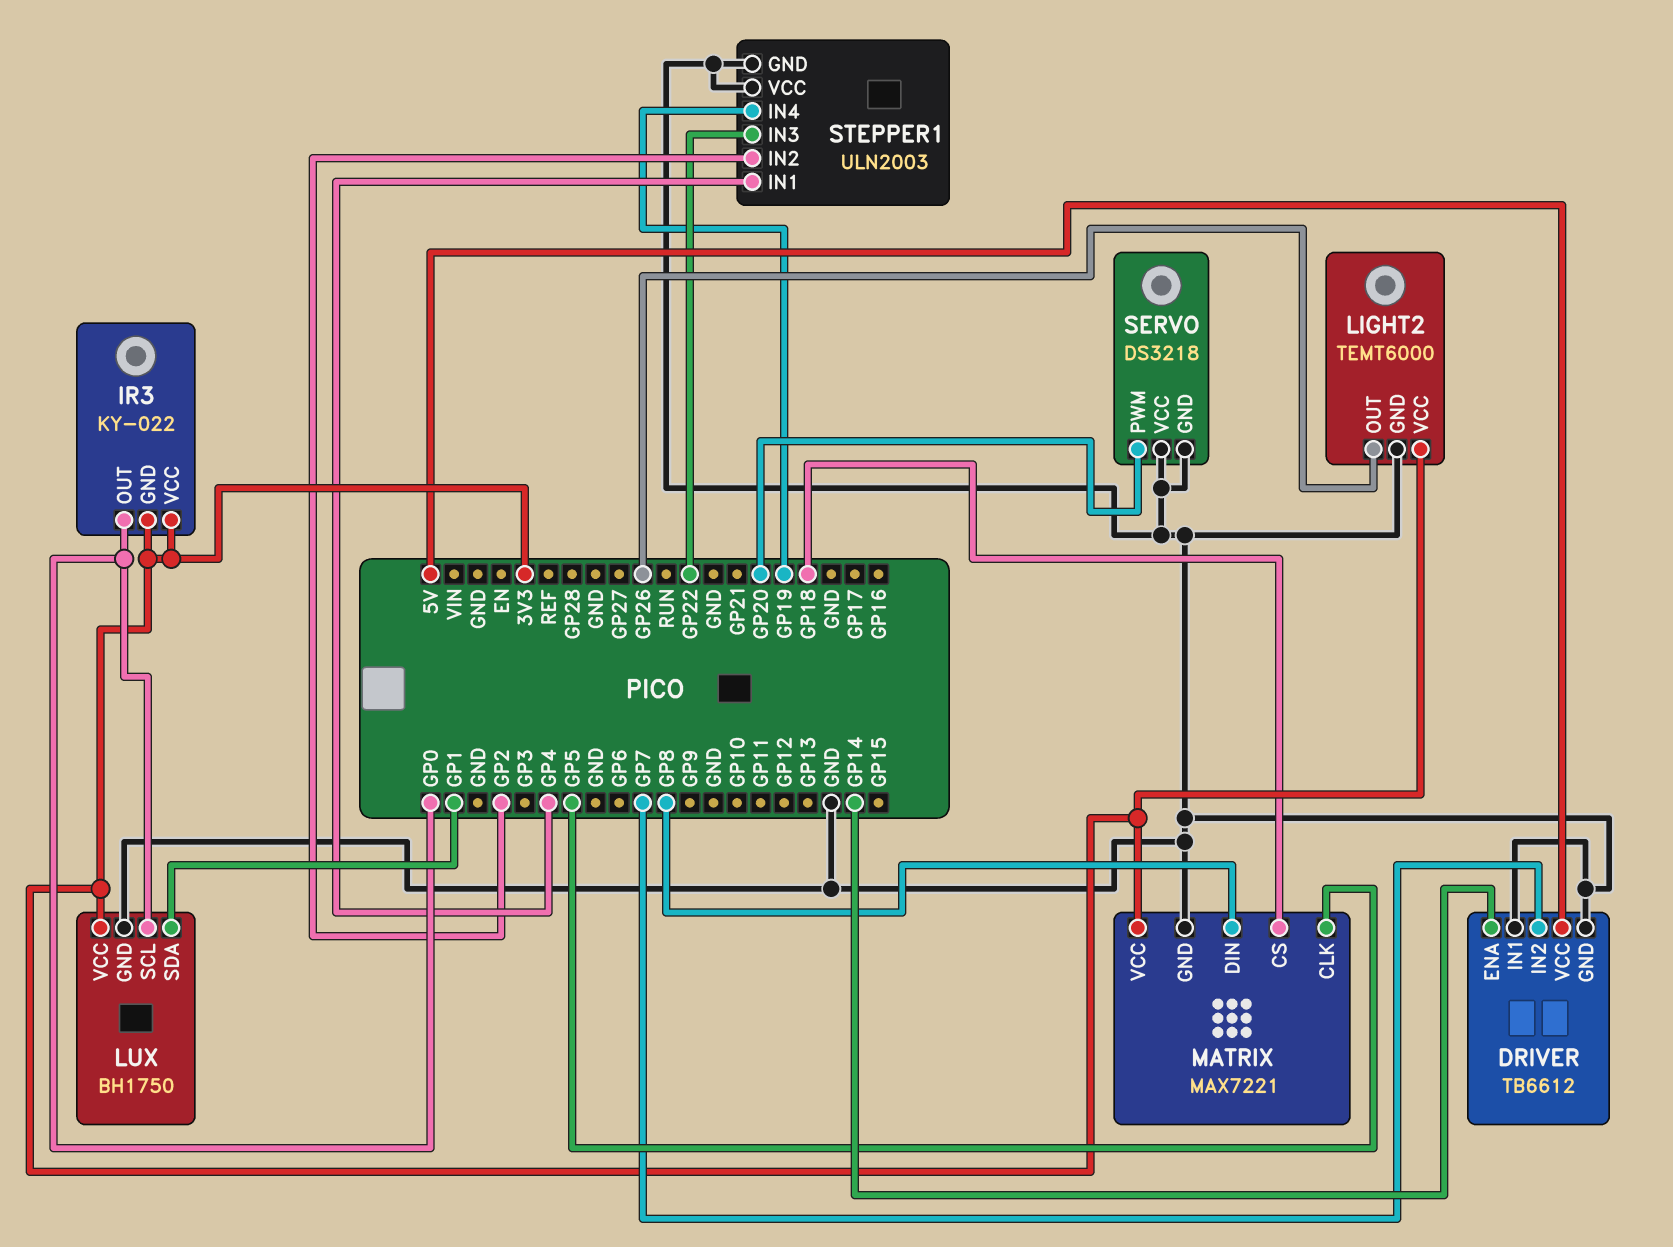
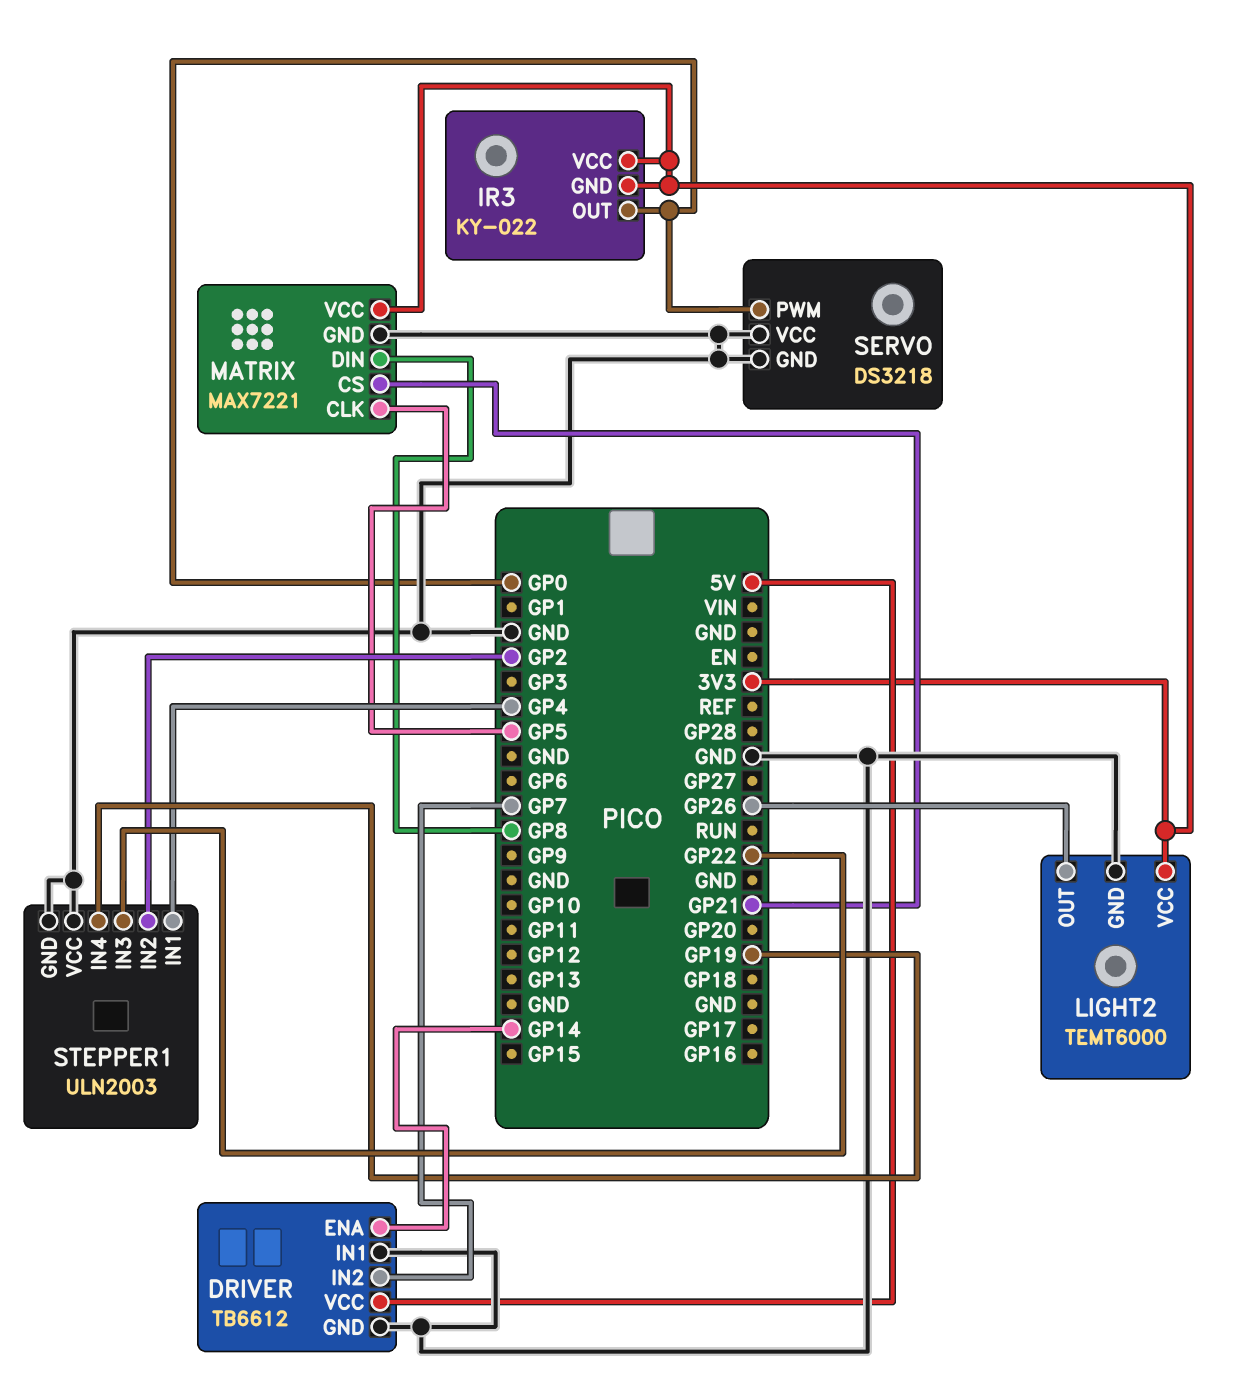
LUX: BH1750 -> none
LUX pin GND: GND -> none
LUX pin SCL: GP0 -> none
LUX pin SDA: GP1 -> none
LUX pin VCC: 3V3 -> none
MATRIX pin CS: GP18 -> GP21
SERVO pin PWM: GP20 -> GP0

